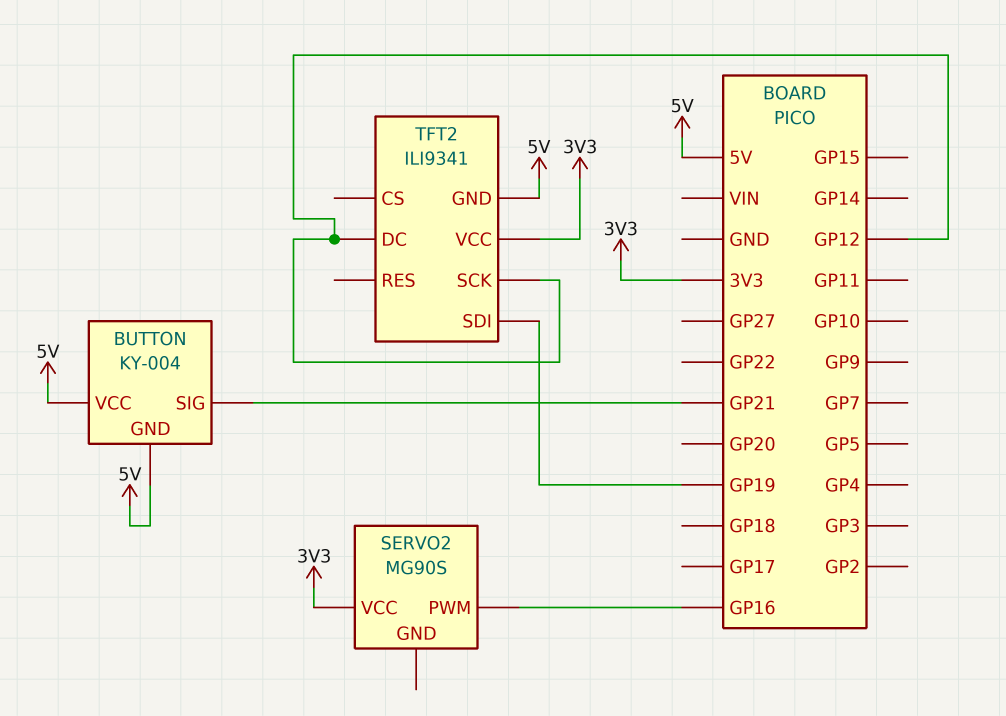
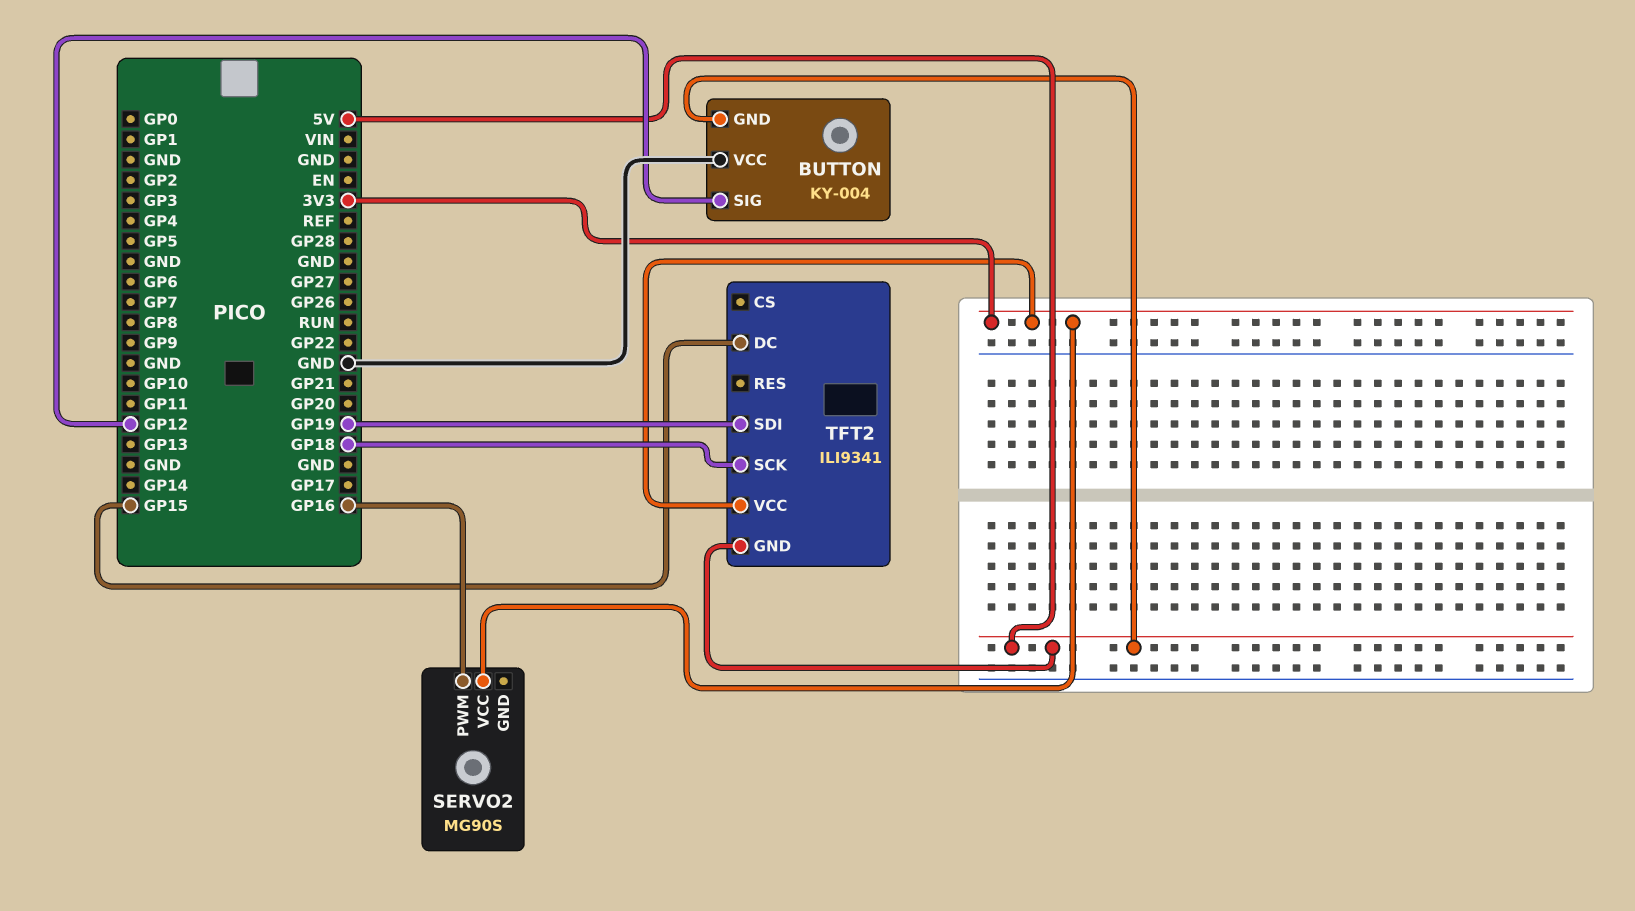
BUTTON pin SIG: GP21 -> GP12
BUTTON pin VCC: 5V -> GND
TFT2 pin DC: GP12 -> GP15
TFT2 pin SCK: GP12 -> GP18

